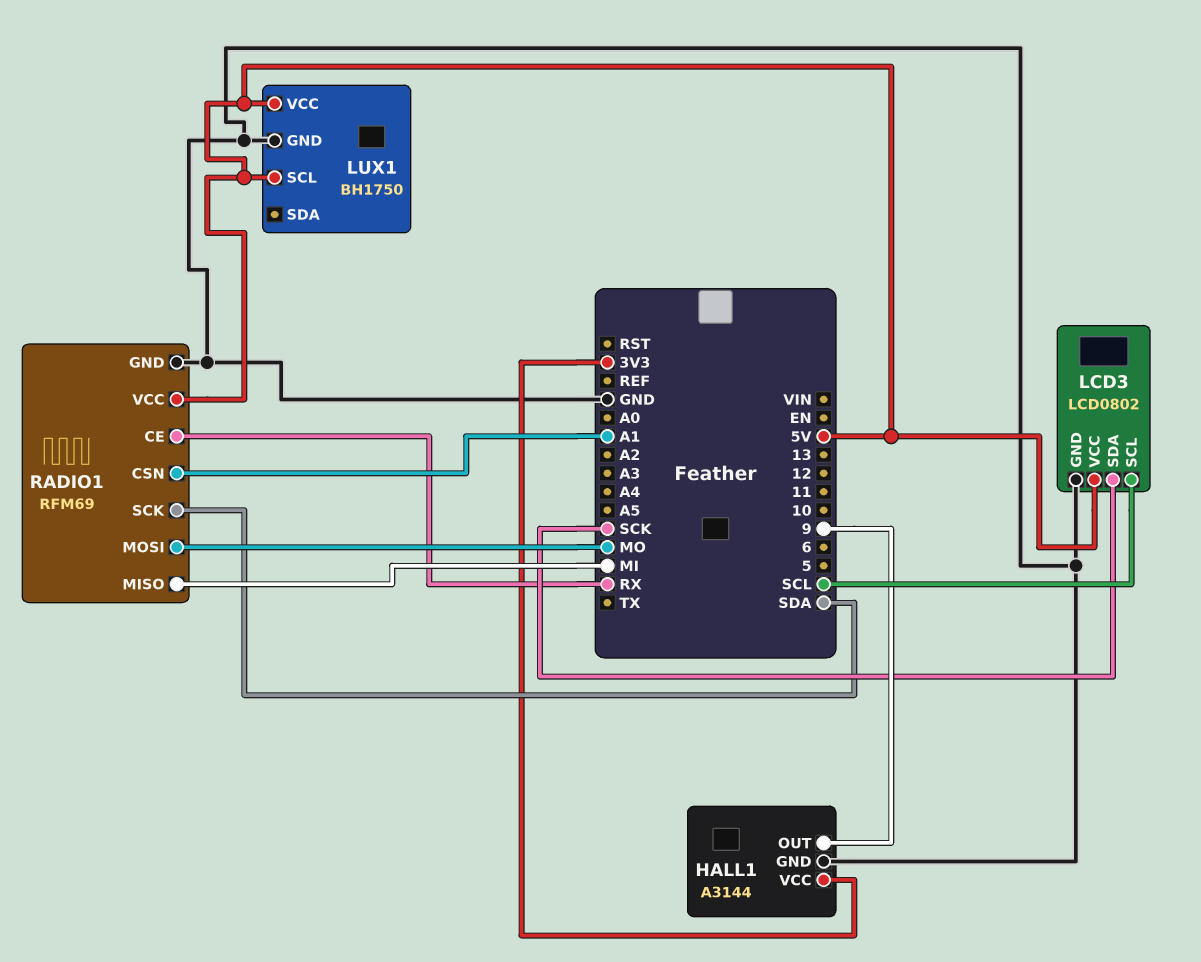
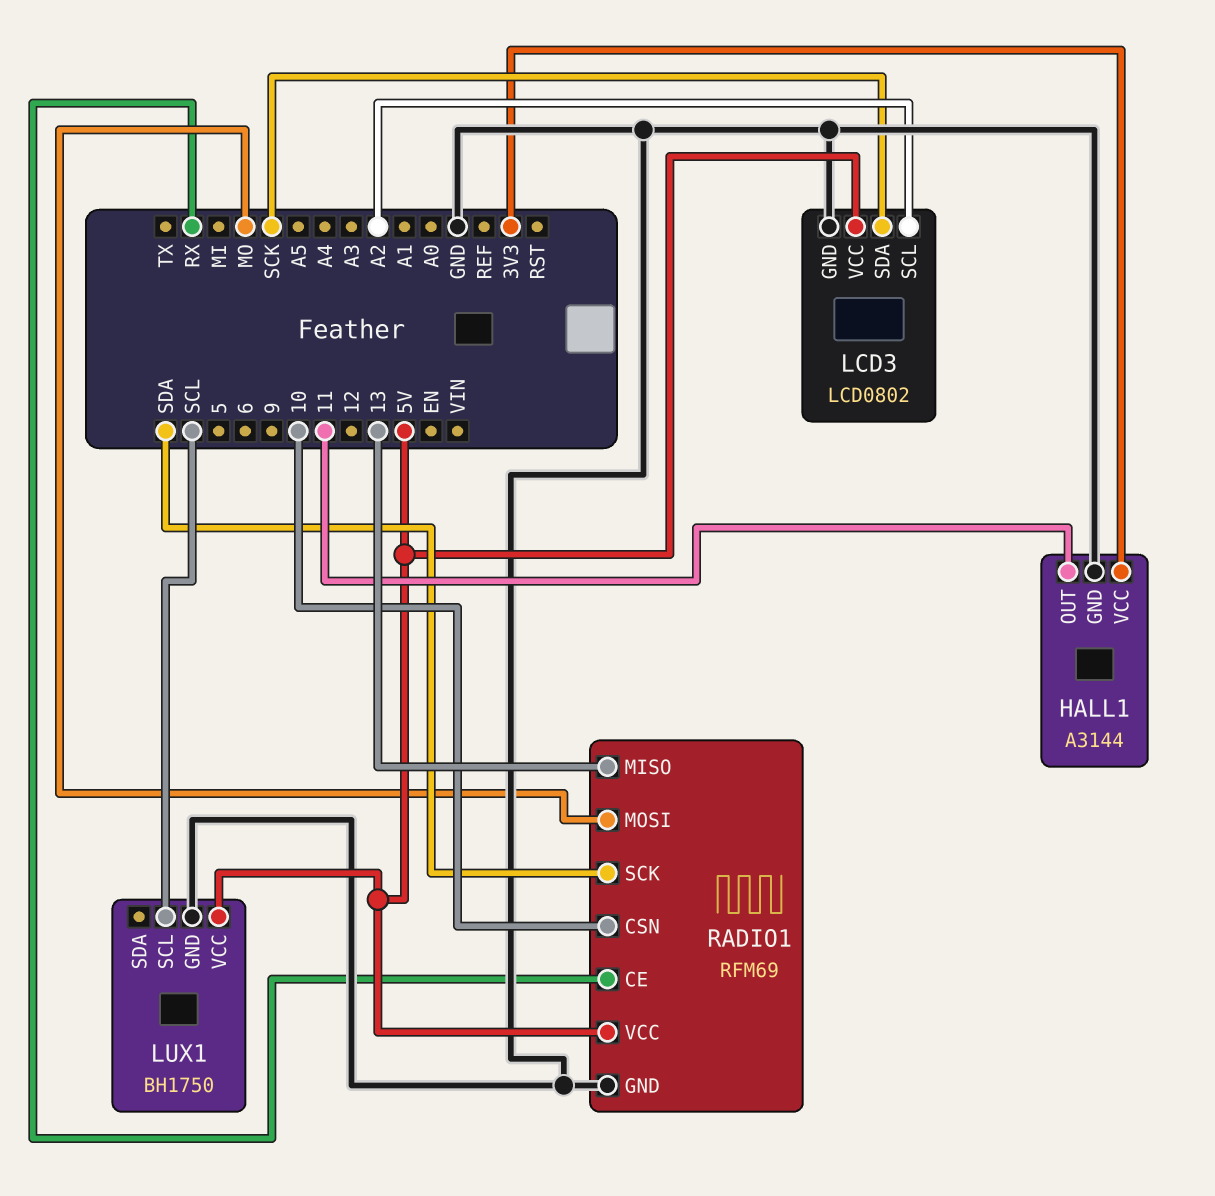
HALL1 pin OUT: 9 -> 11
LCD3 pin SCL: SCL -> A2
LUX1 pin SCL: 5V -> SCL
RADIO1 pin CSN: A1 -> 10
RADIO1 pin MISO: MI -> 13

